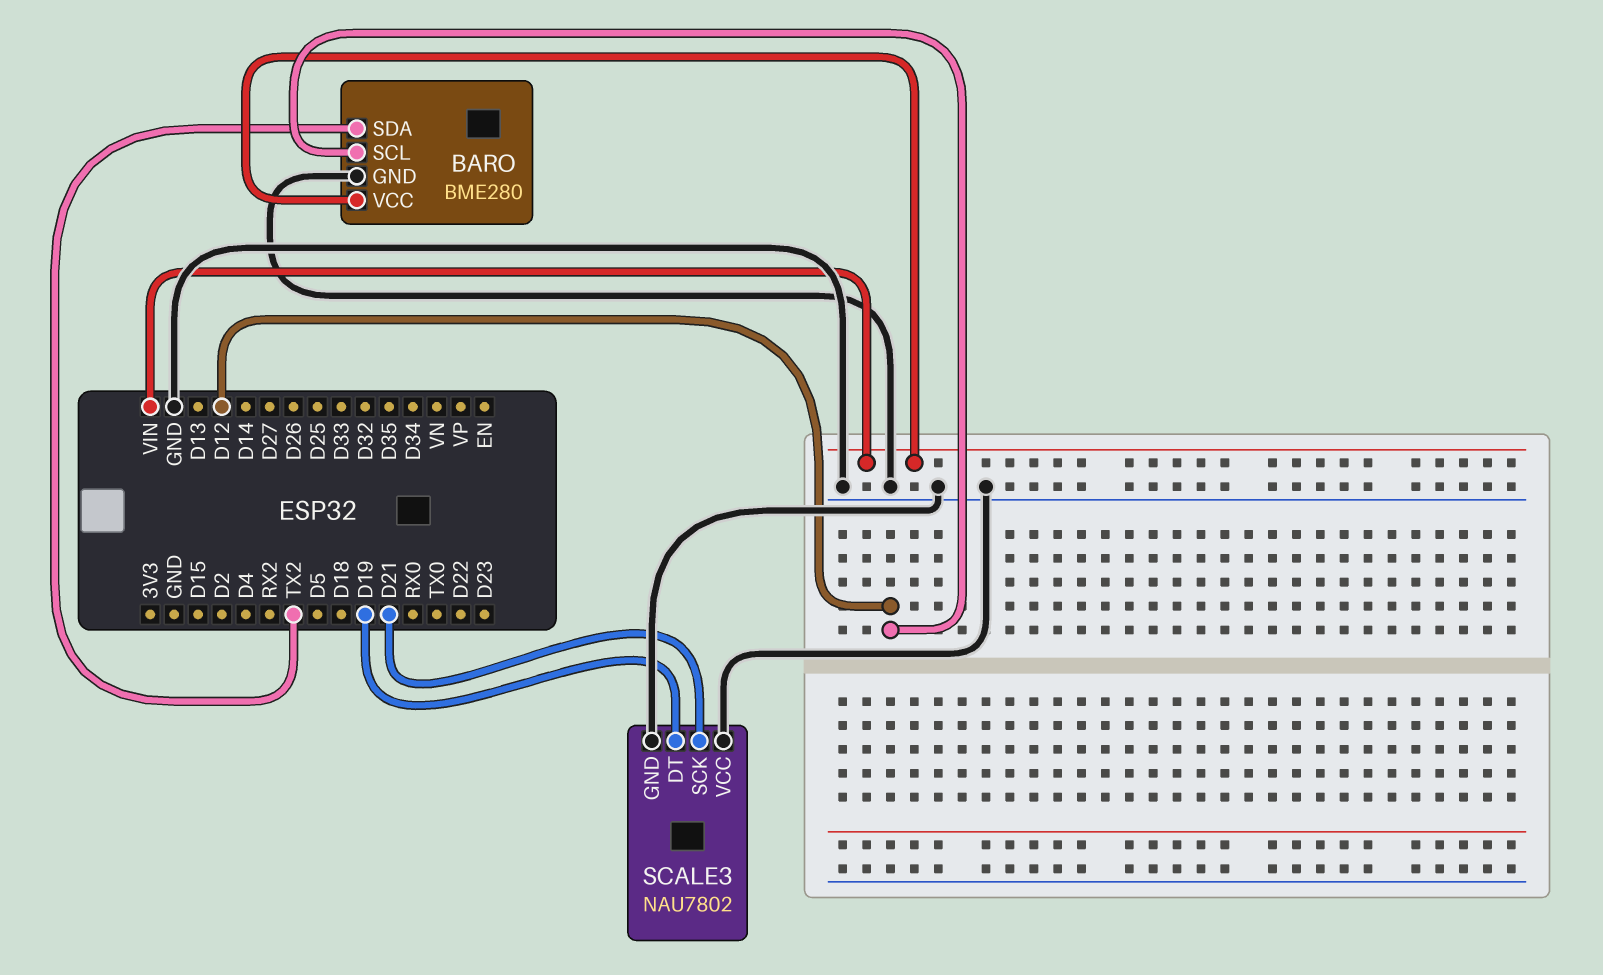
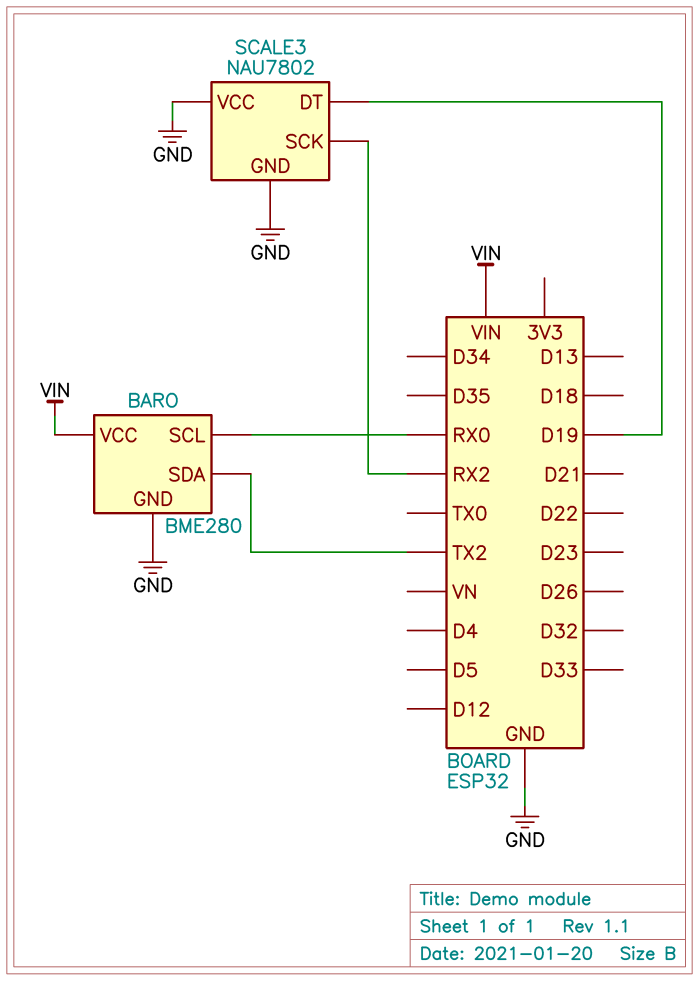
BARO pin SCL: D12 -> RX0
SCALE3 pin SCK: D21 -> RX2

